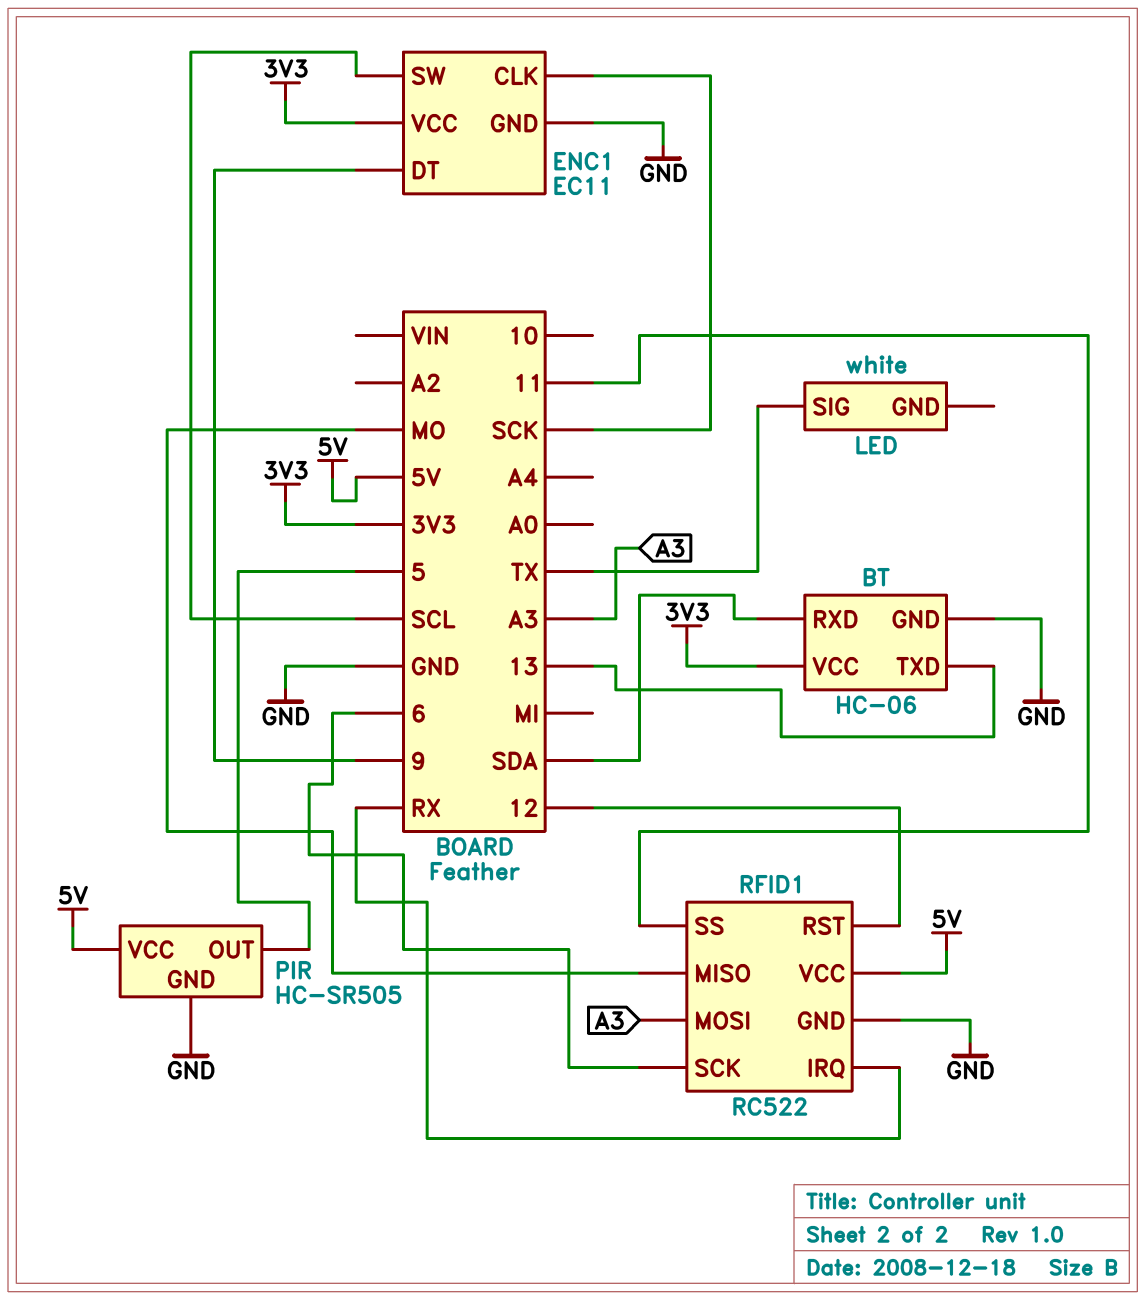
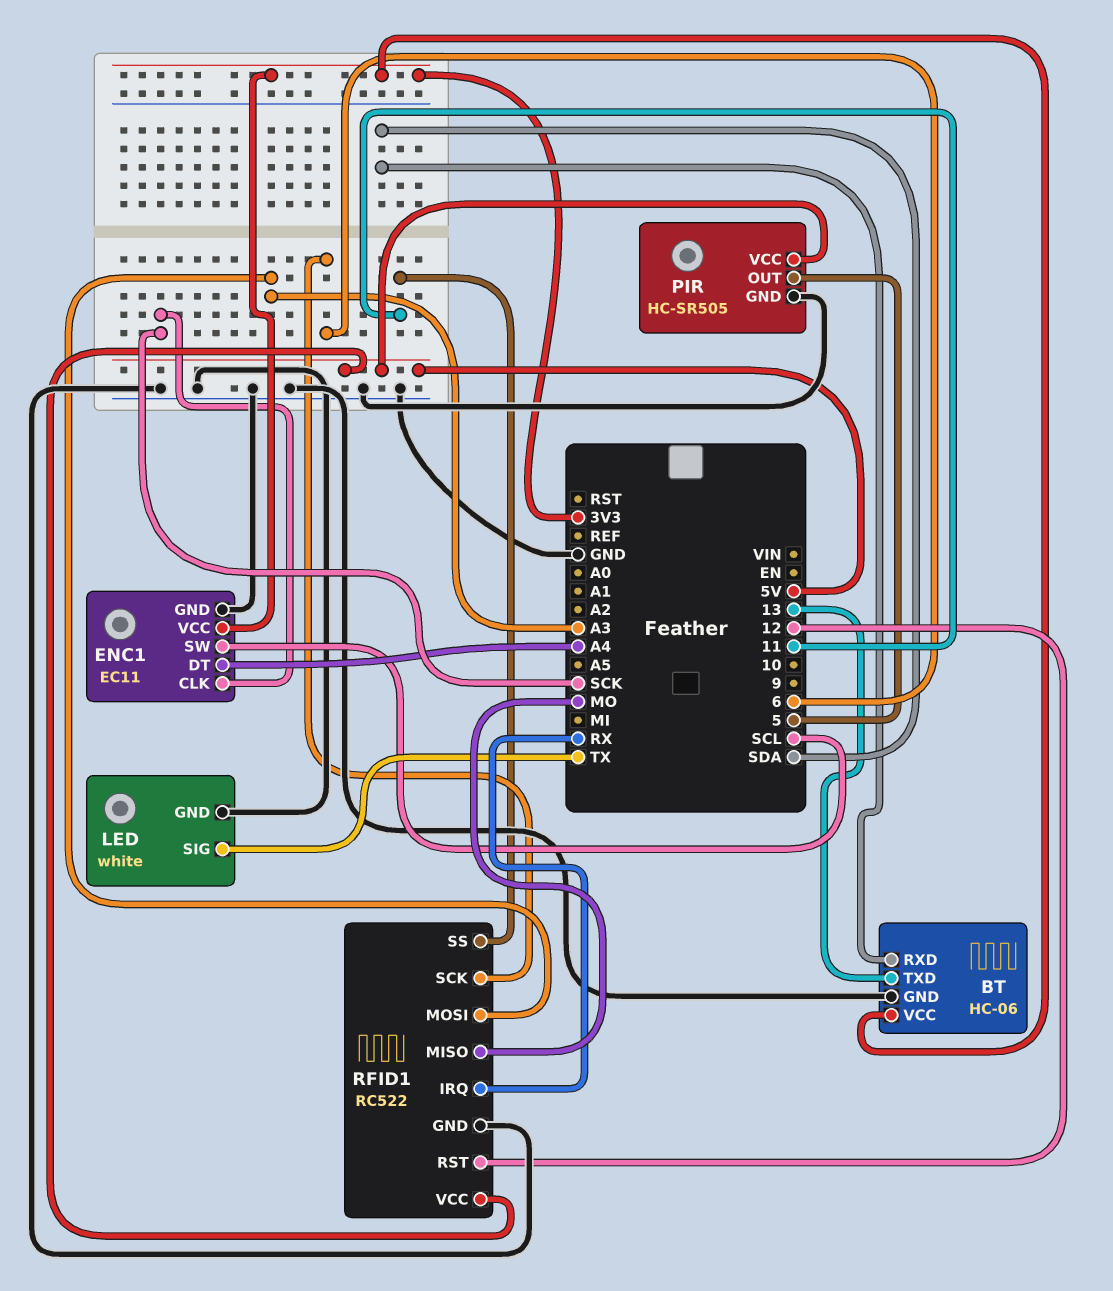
ENC1 pin DT: 9 -> A4
LED pin GND: none -> GND

